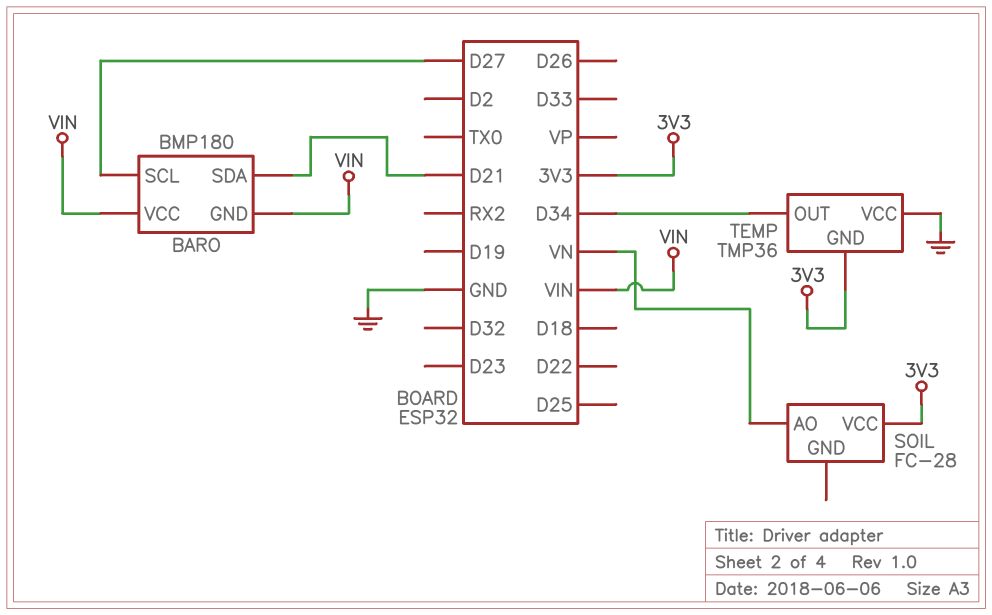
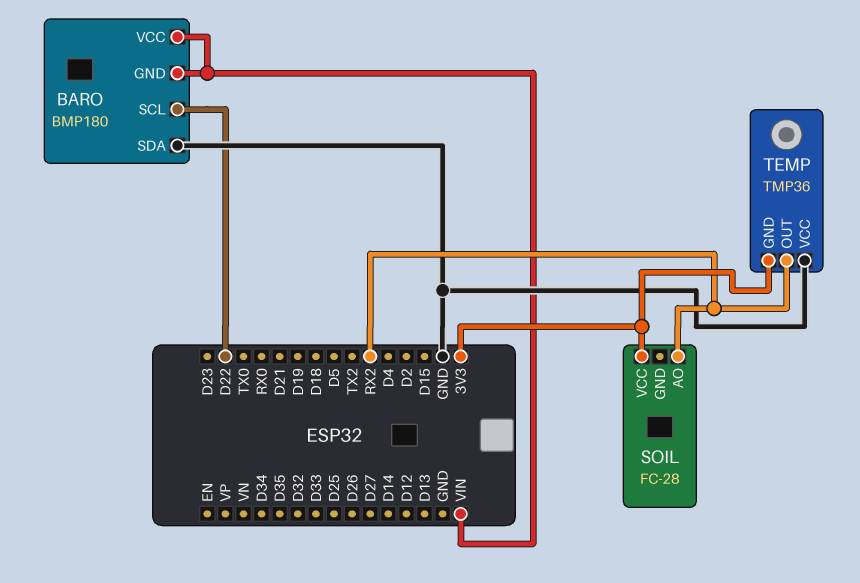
BARO pin SCL: D27 -> D22
BARO pin SDA: D21 -> GND
SOIL pin AO: VN -> RX2
TEMP pin OUT: D34 -> RX2

